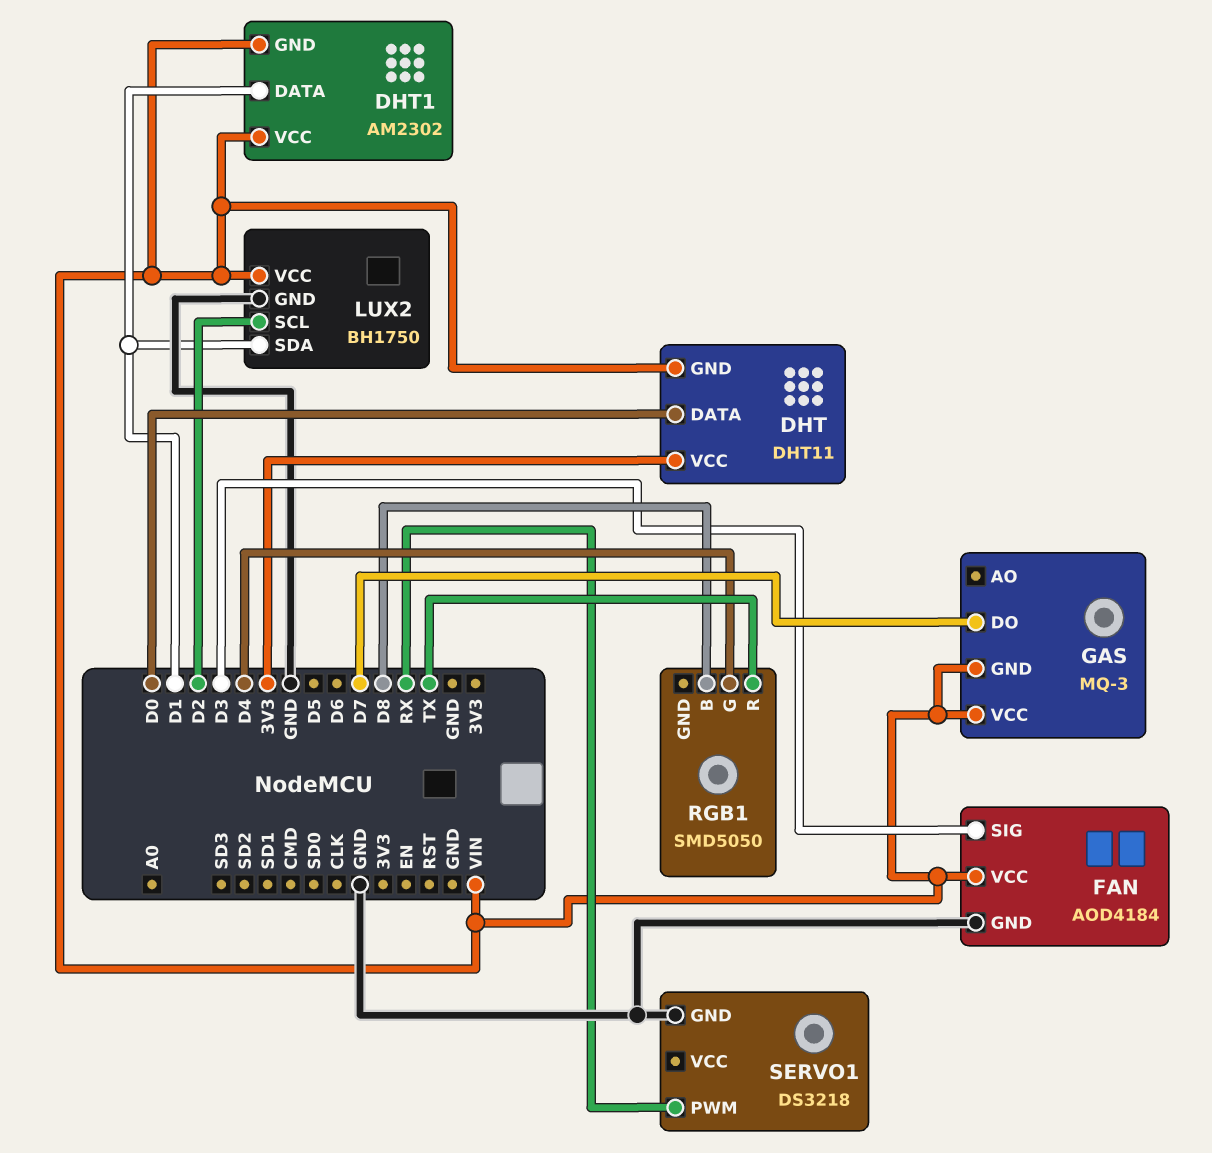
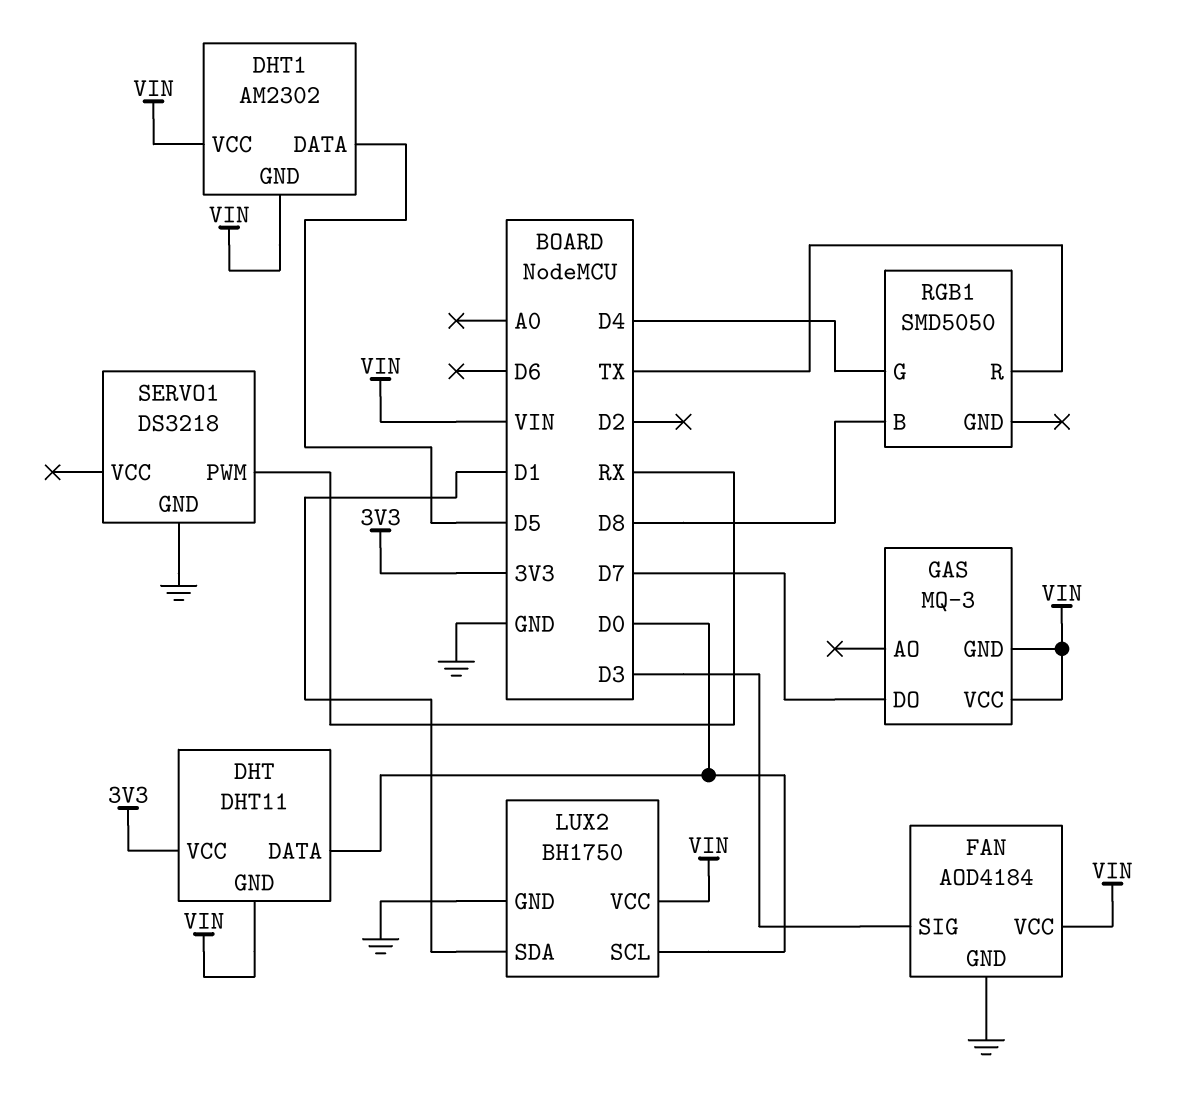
DHT1 pin DATA: D1 -> D5
LUX2 pin SCL: D2 -> D0

